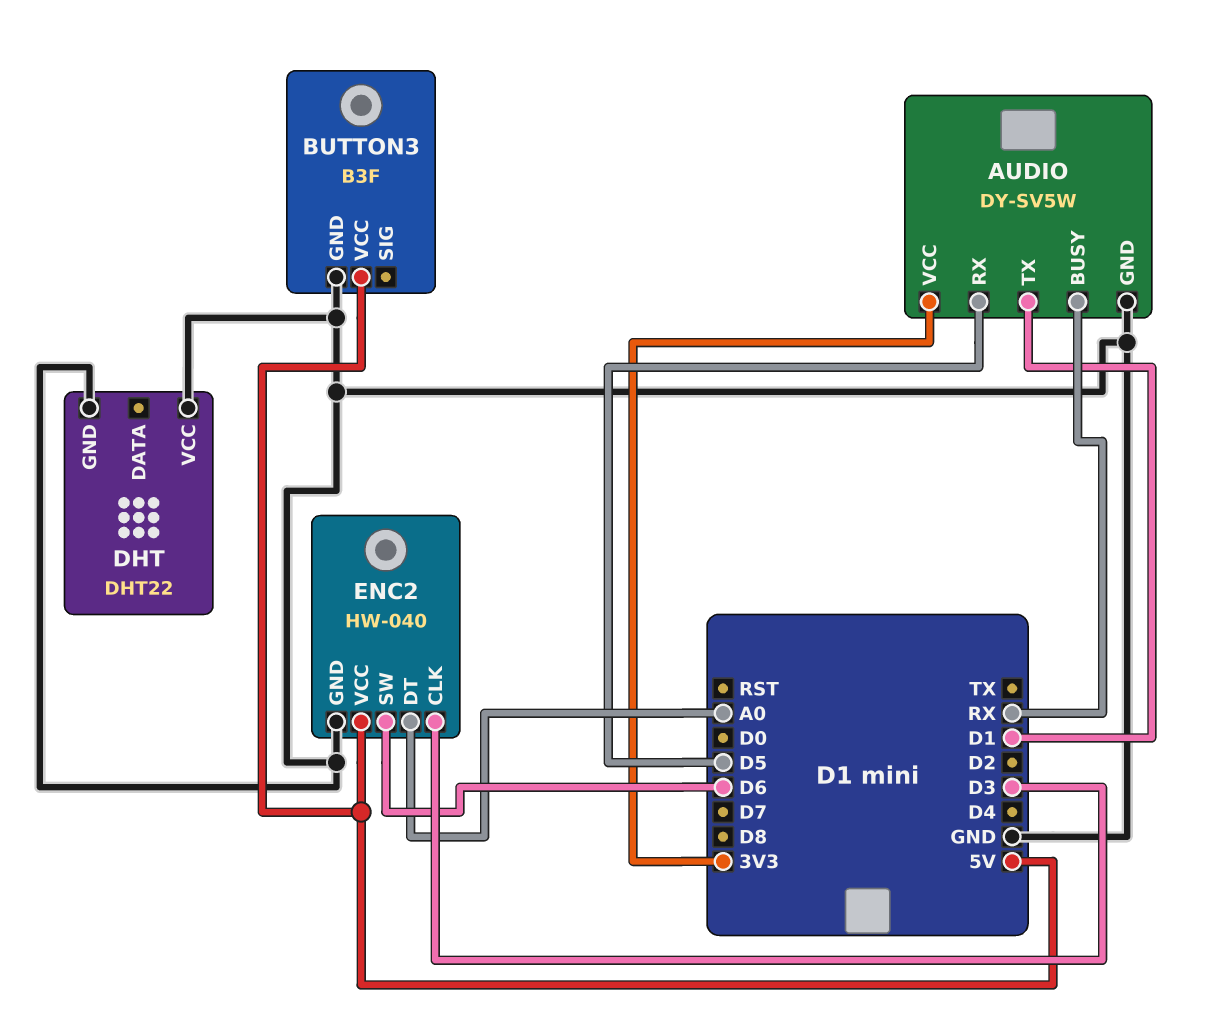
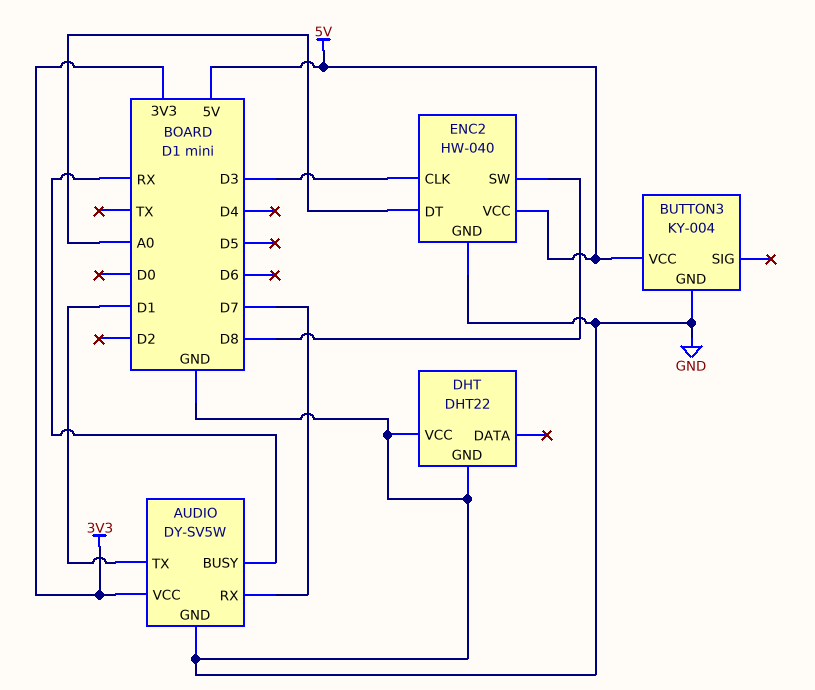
AUDIO pin RX: D5 -> D7
BUTTON3: B3F -> KY-004
ENC2 pin SW: D6 -> D8

